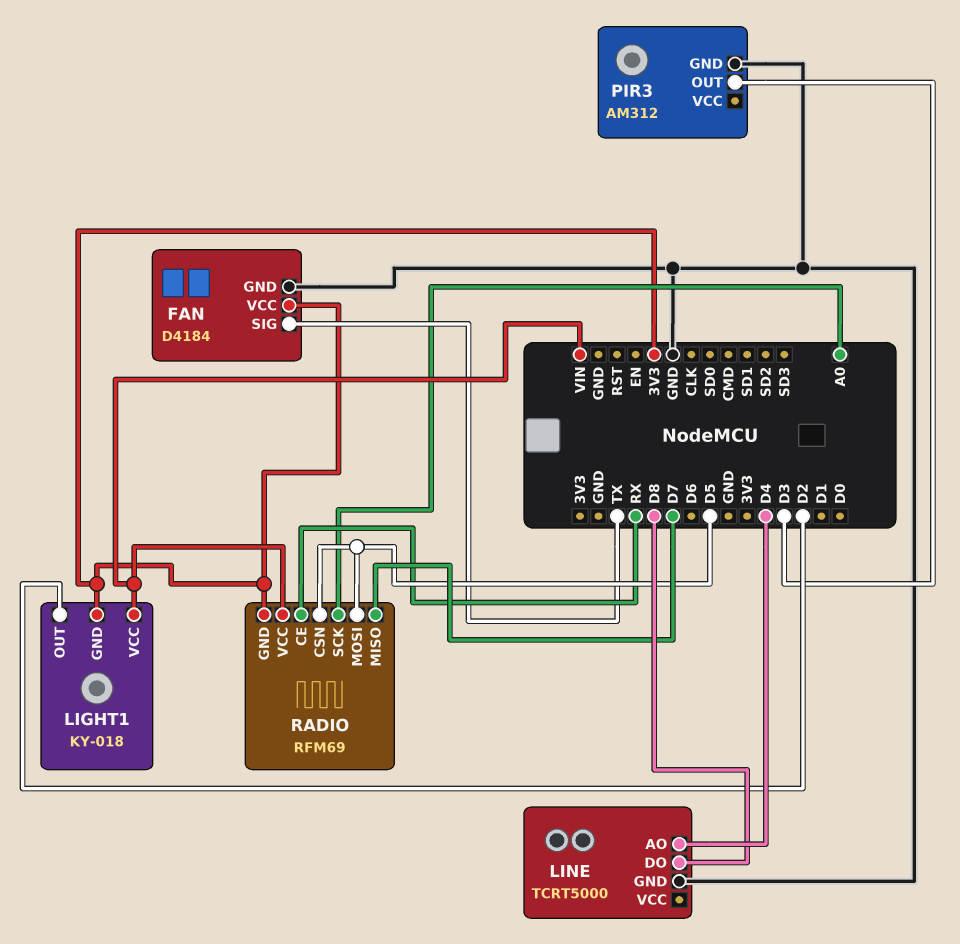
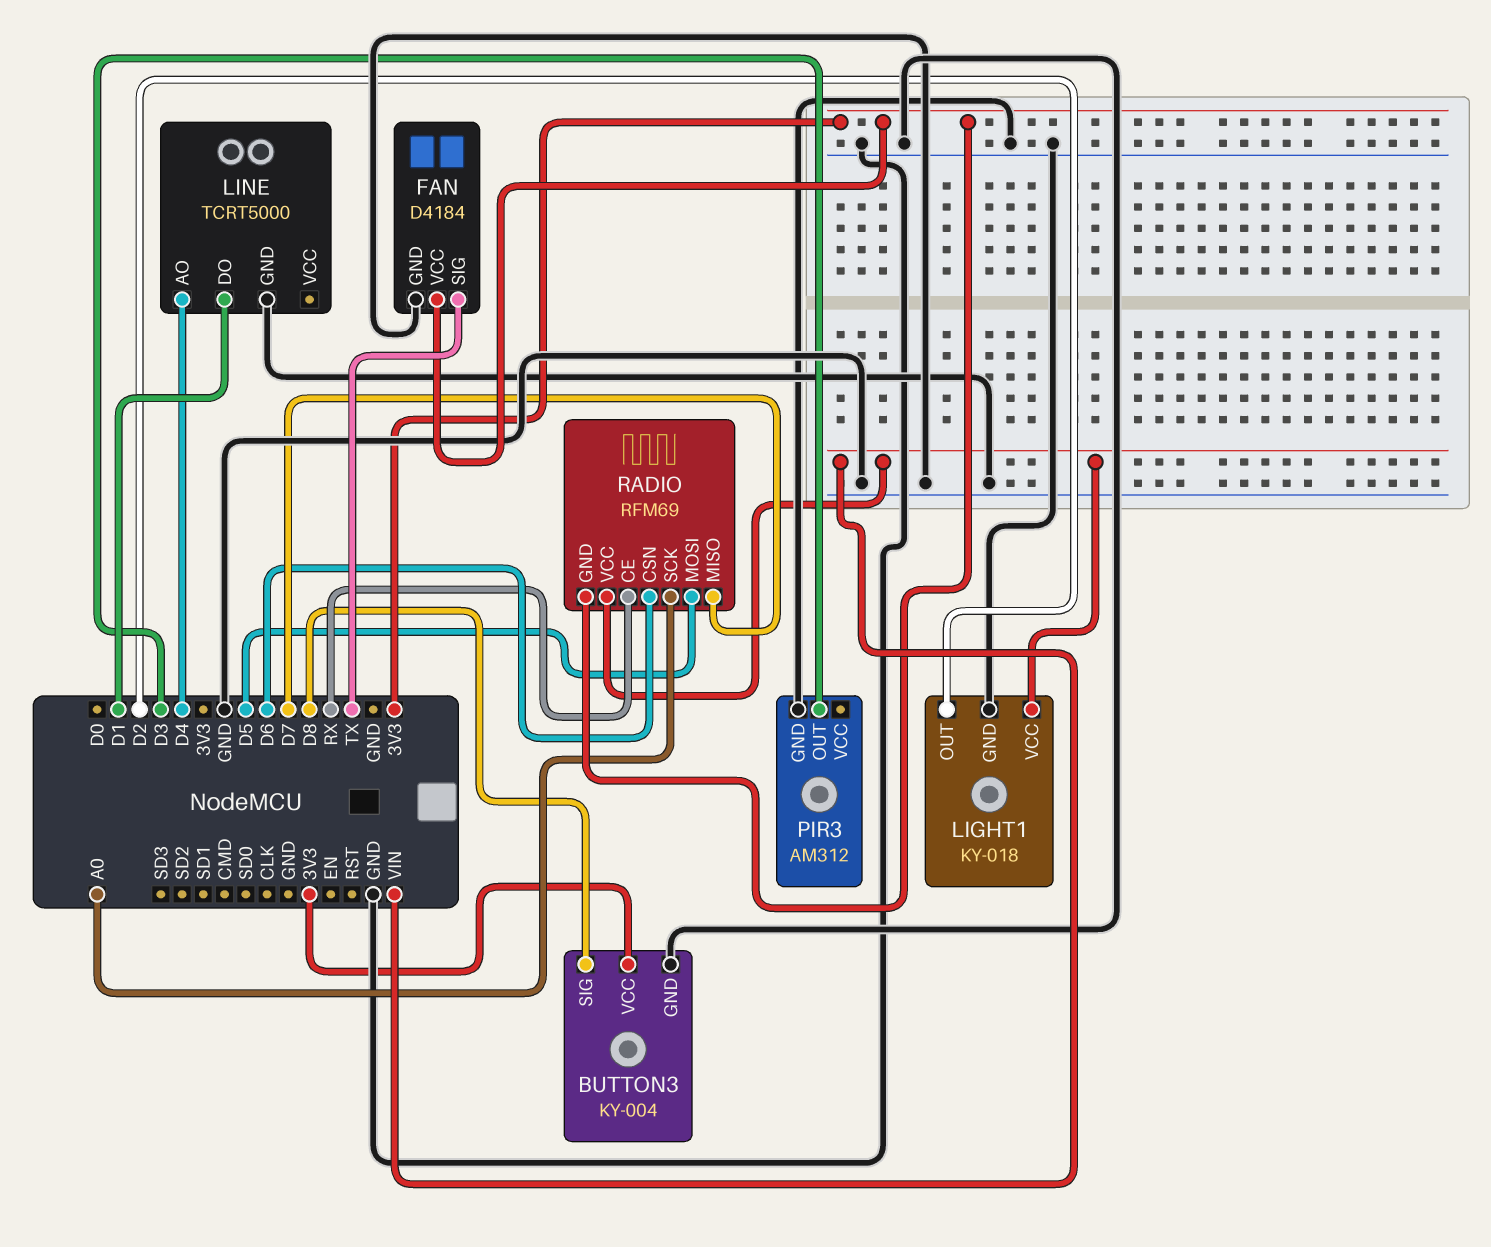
BUTTON3: none -> KY-004
BUTTON3 pin GND: none -> GND
BUTTON3 pin SIG: none -> D8
BUTTON3 pin VCC: none -> 3V3
LIGHT1 pin GND: 3V3 -> GND
LINE pin DO: D8 -> D1
RADIO pin CSN: D5 -> D6

